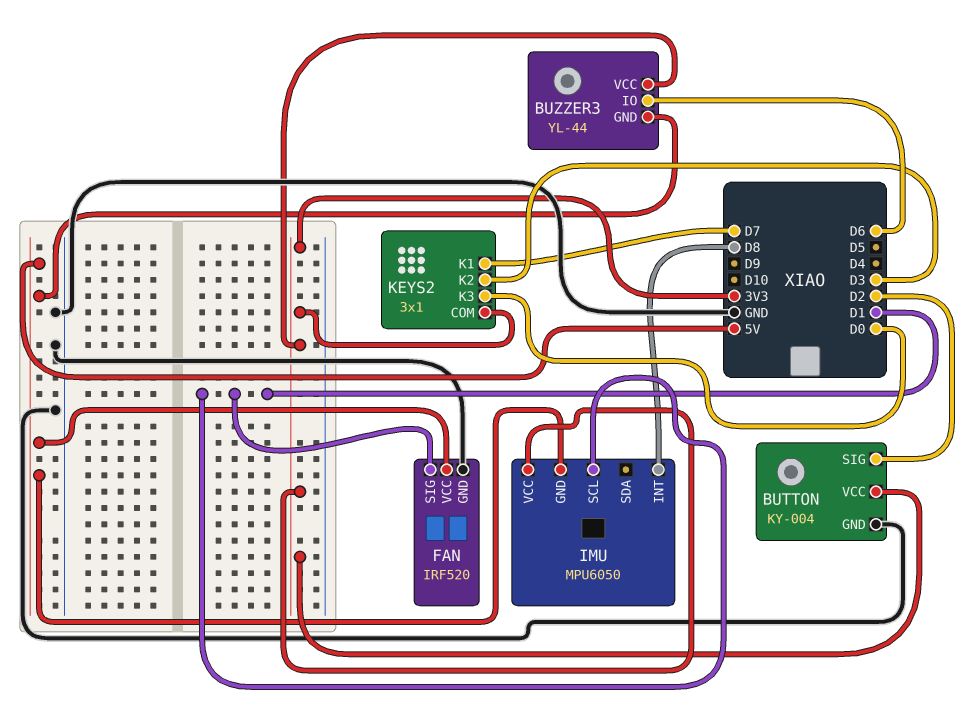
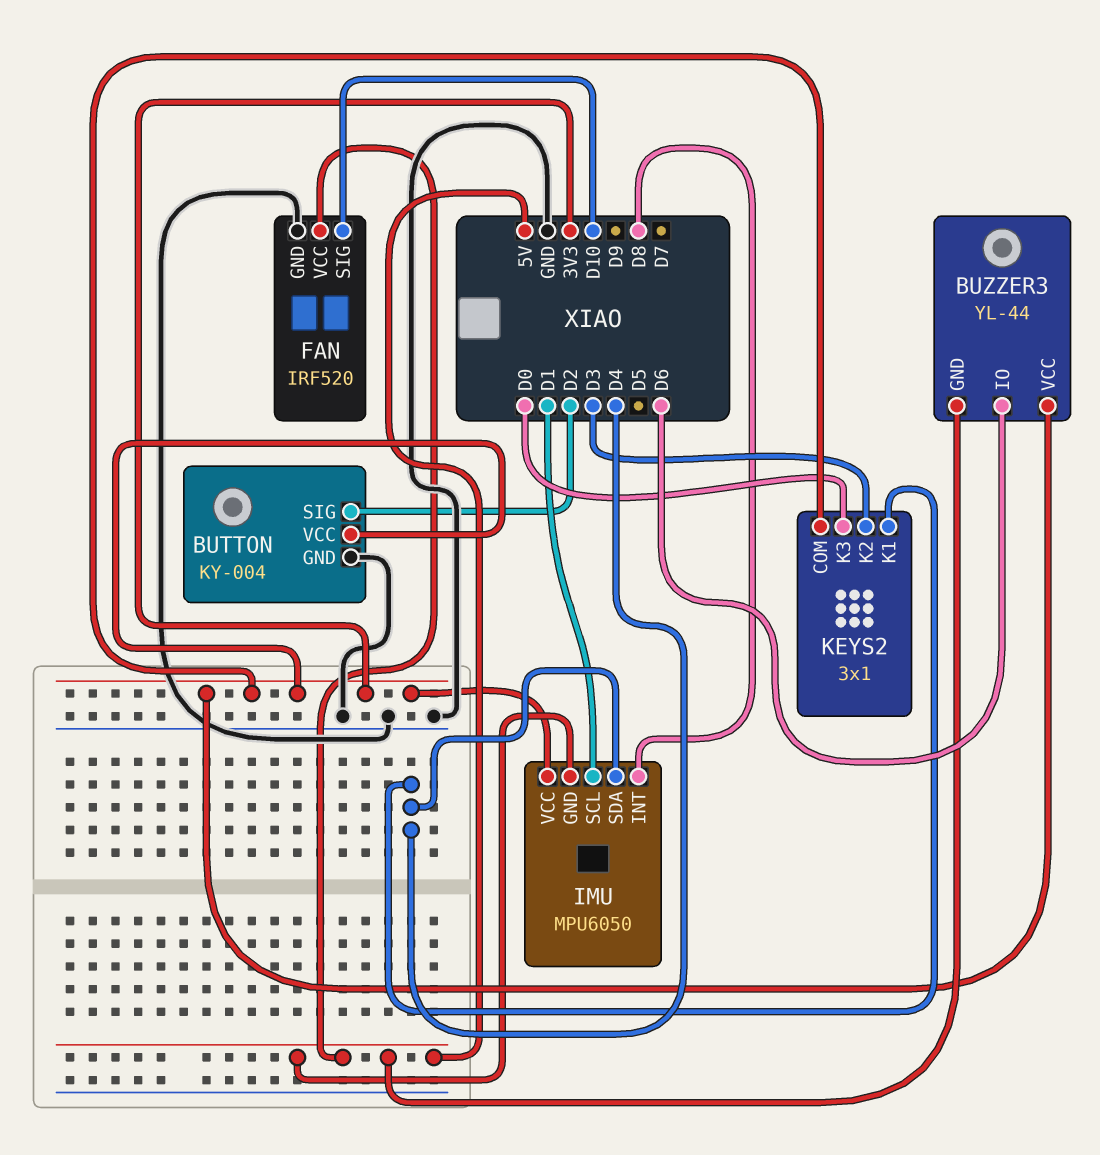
FAN pin SIG: D1 -> D10
IMU pin SDA: none -> D4
KEYS2 pin K1: D7 -> D4

